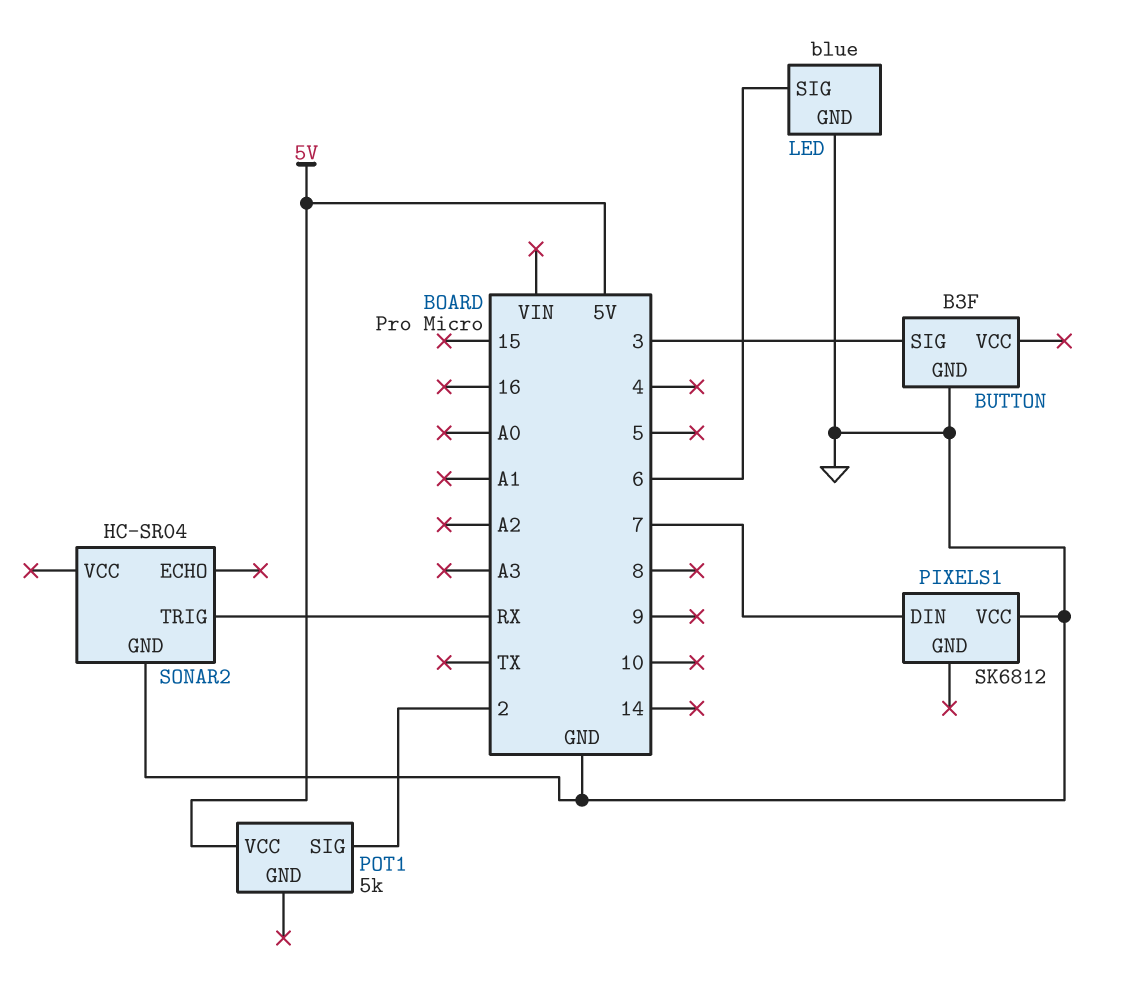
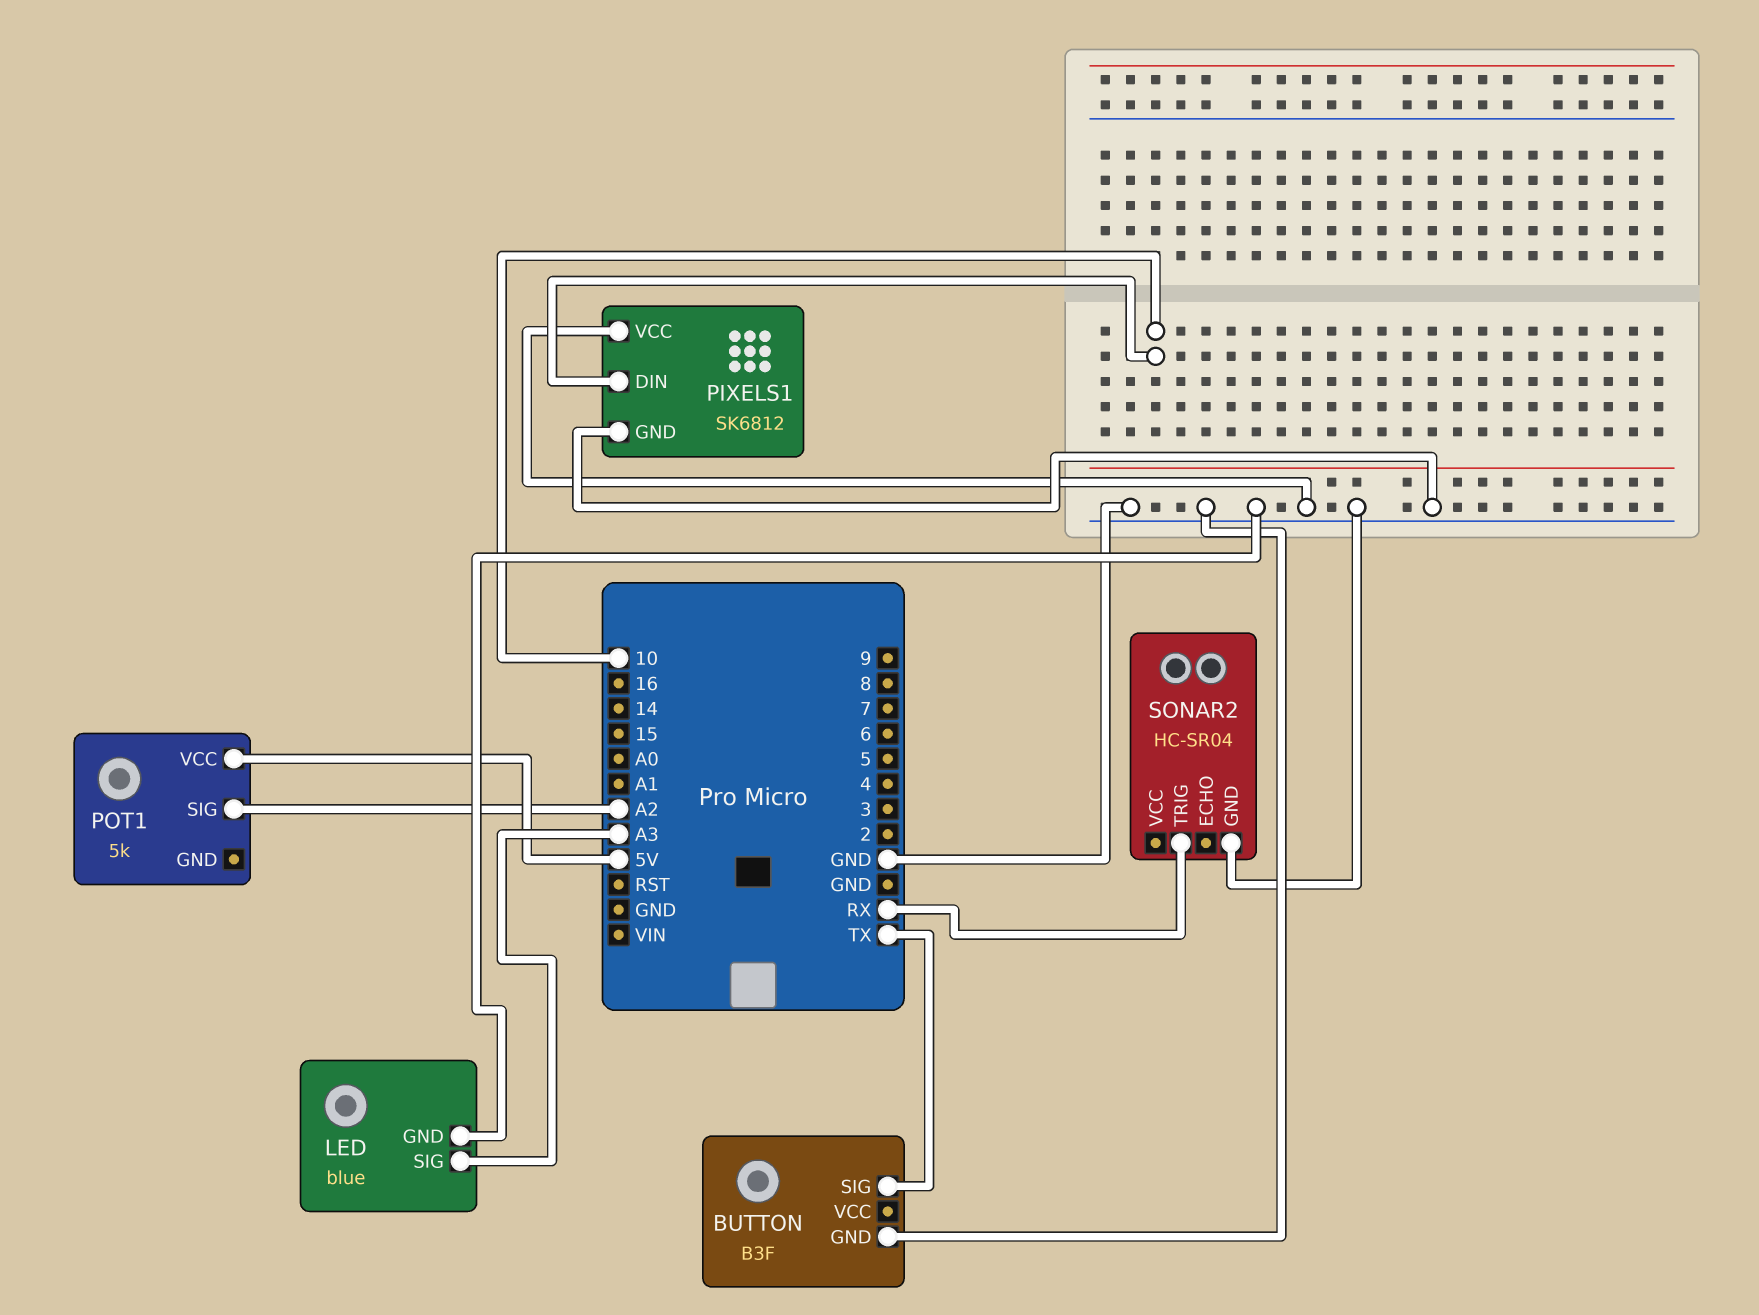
BUTTON pin SIG: 3 -> TX
LED pin SIG: 6 -> A3
PIXELS1 pin DIN: 7 -> 10
PIXELS1 pin GND: none -> GND
POT1 pin SIG: 2 -> A2

